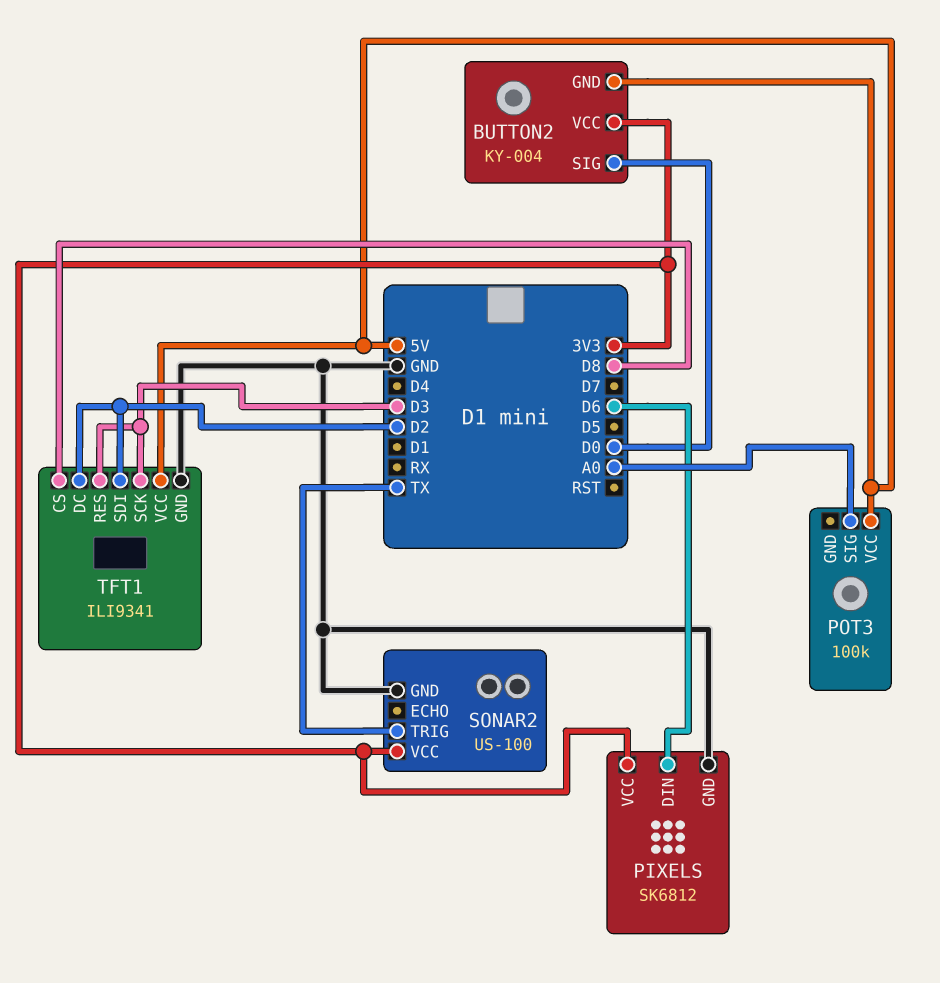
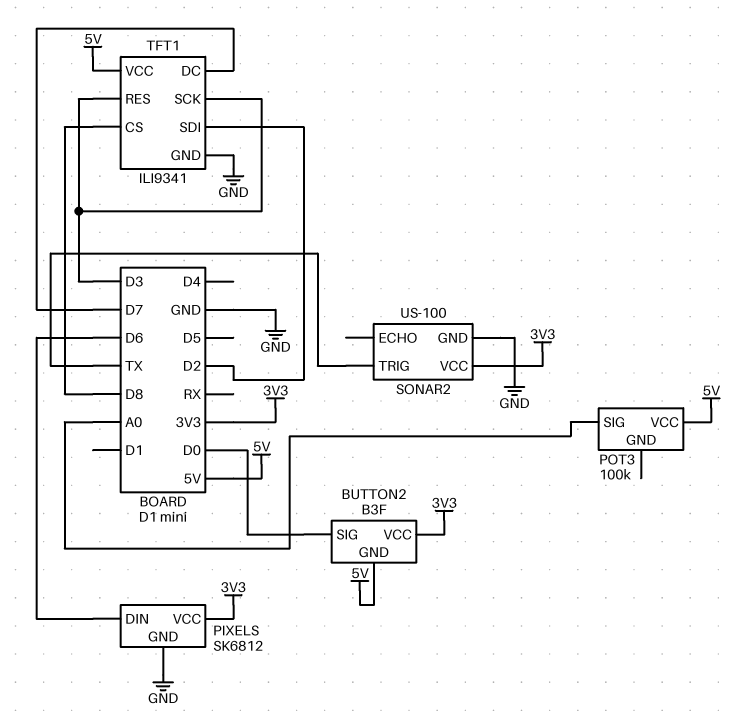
BUTTON2: KY-004 -> B3F
TFT1 pin DC: D2 -> D7

